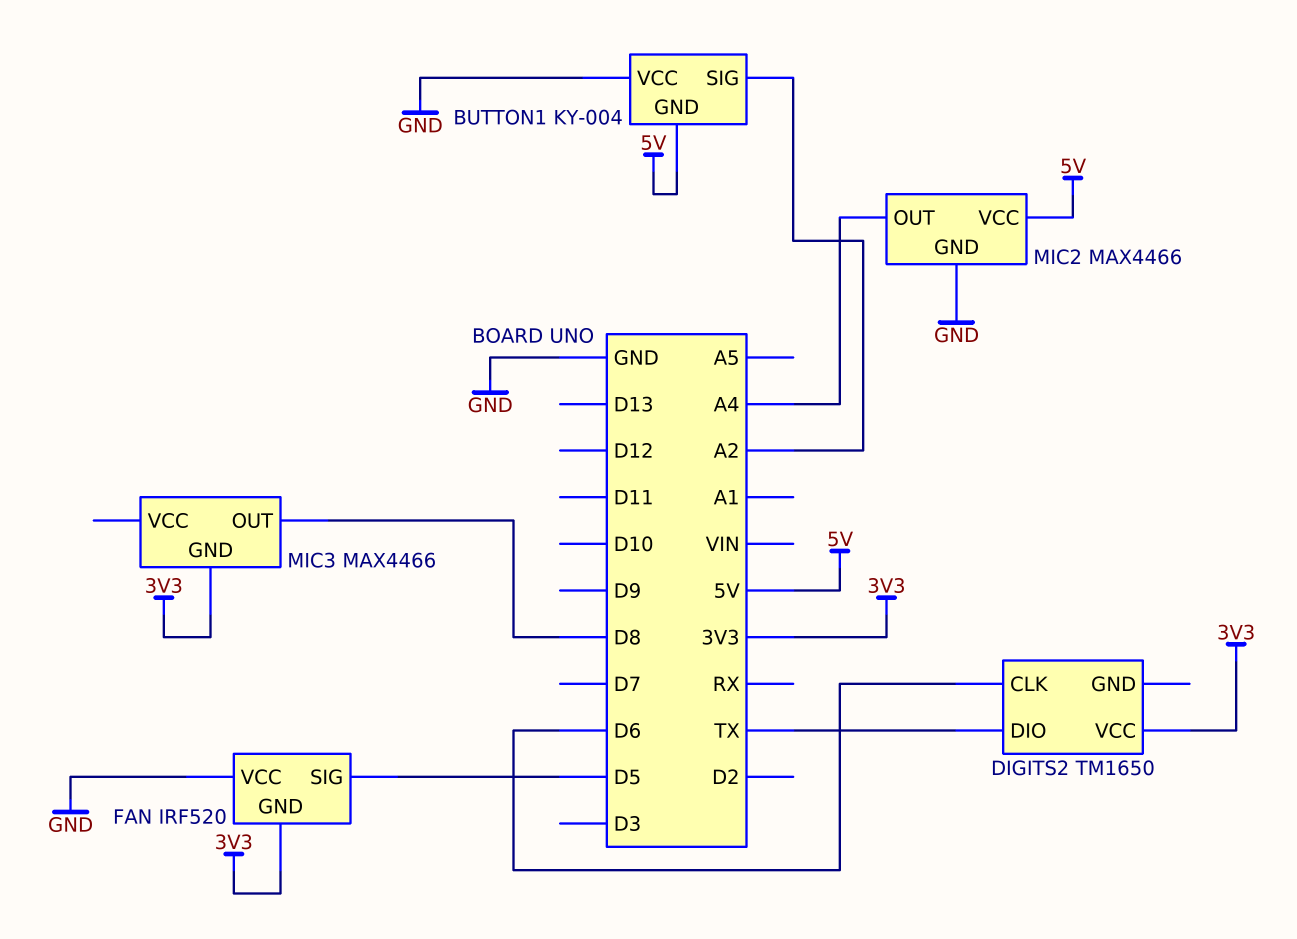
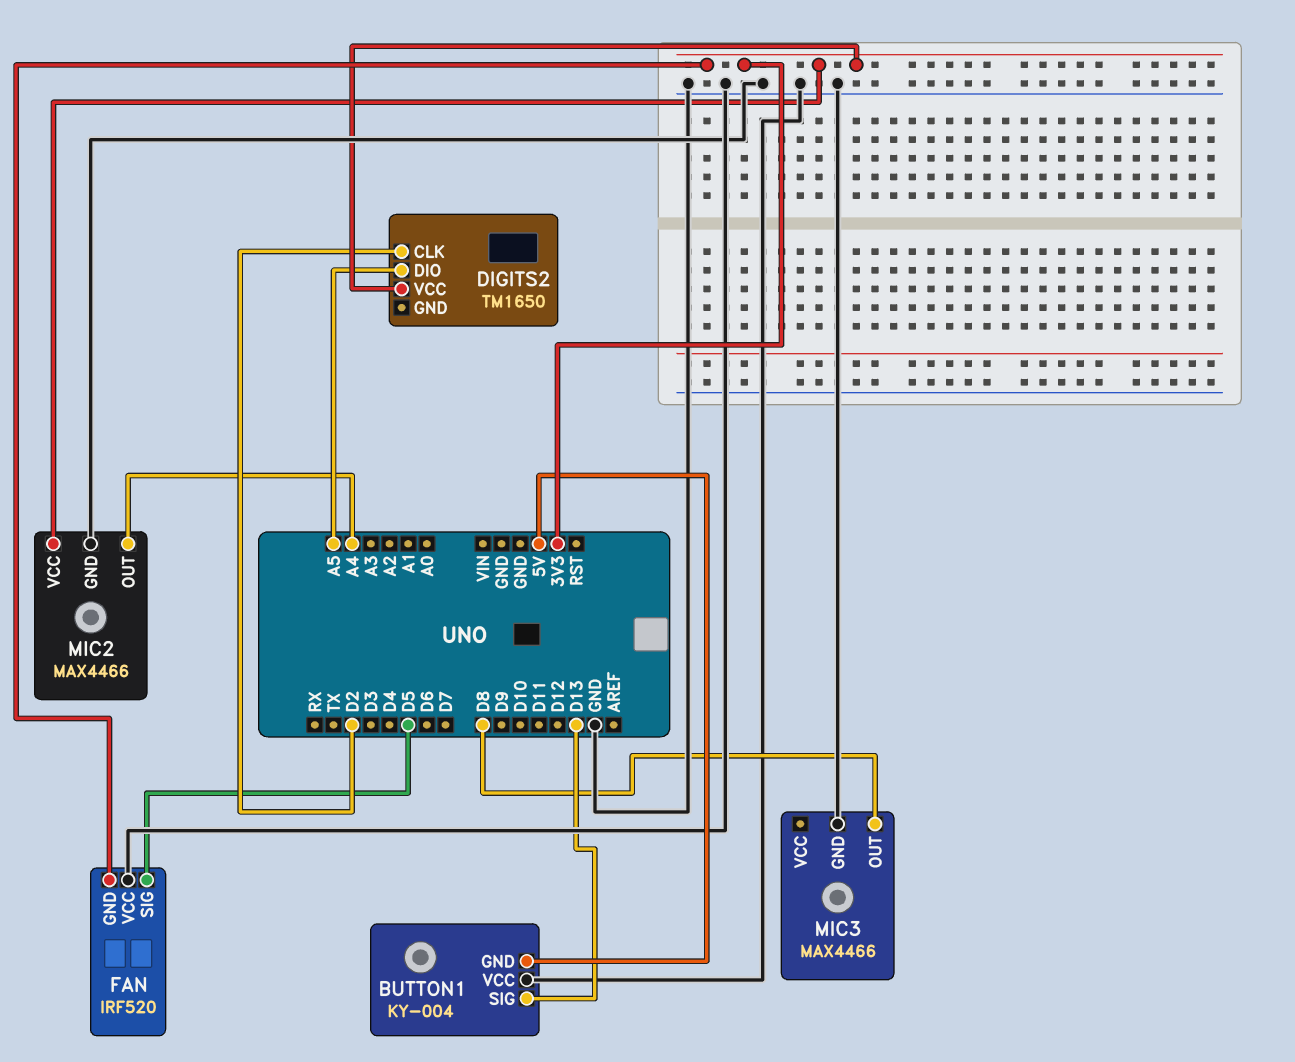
BUTTON1 pin SIG: A2 -> D13
DIGITS2 pin CLK: D6 -> D2
DIGITS2 pin DIO: TX -> A5
MIC2 pin VCC: 5V -> 3V3
MIC3 pin GND: 3V3 -> GND

